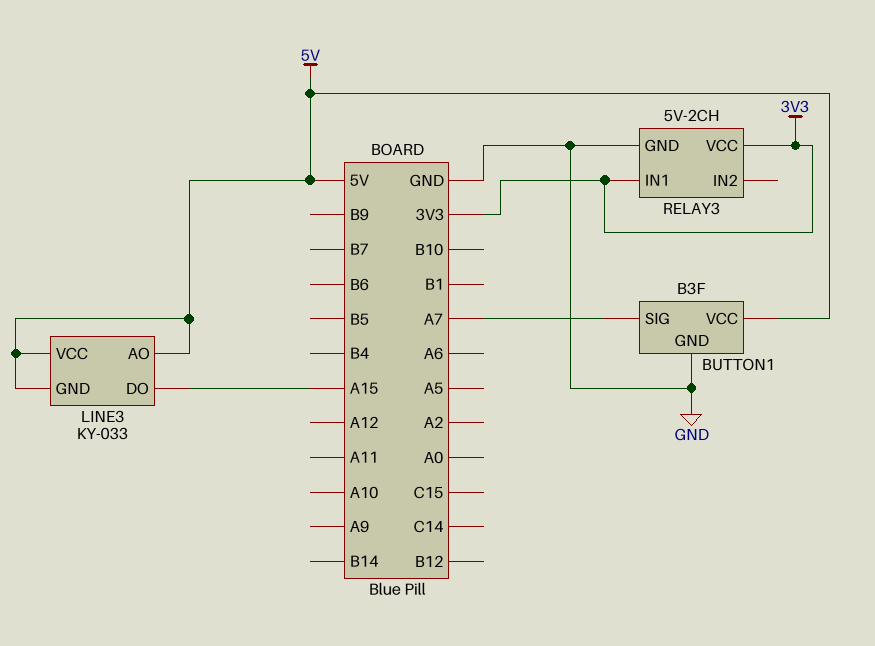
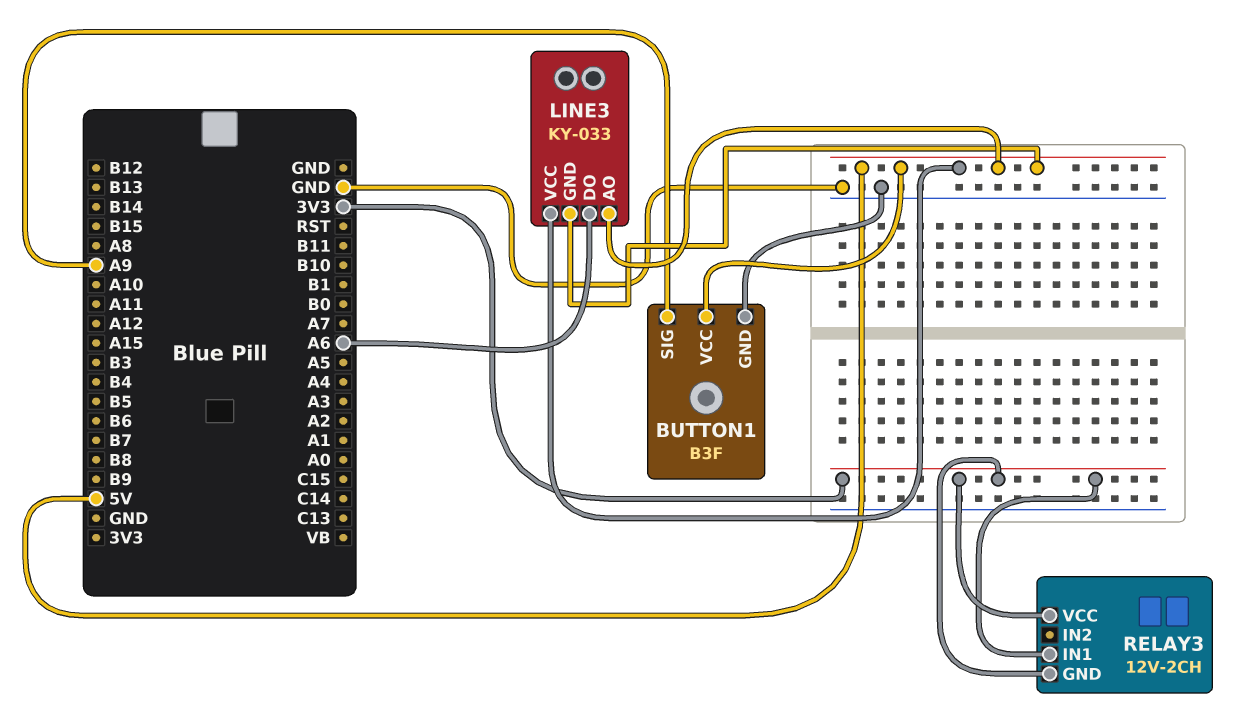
BUTTON1 pin SIG: A7 -> A9
LINE3 pin DO: A15 -> A6
RELAY3: 5V-2CH -> 12V-2CH
RELAY3 pin GND: GND -> 3V3

